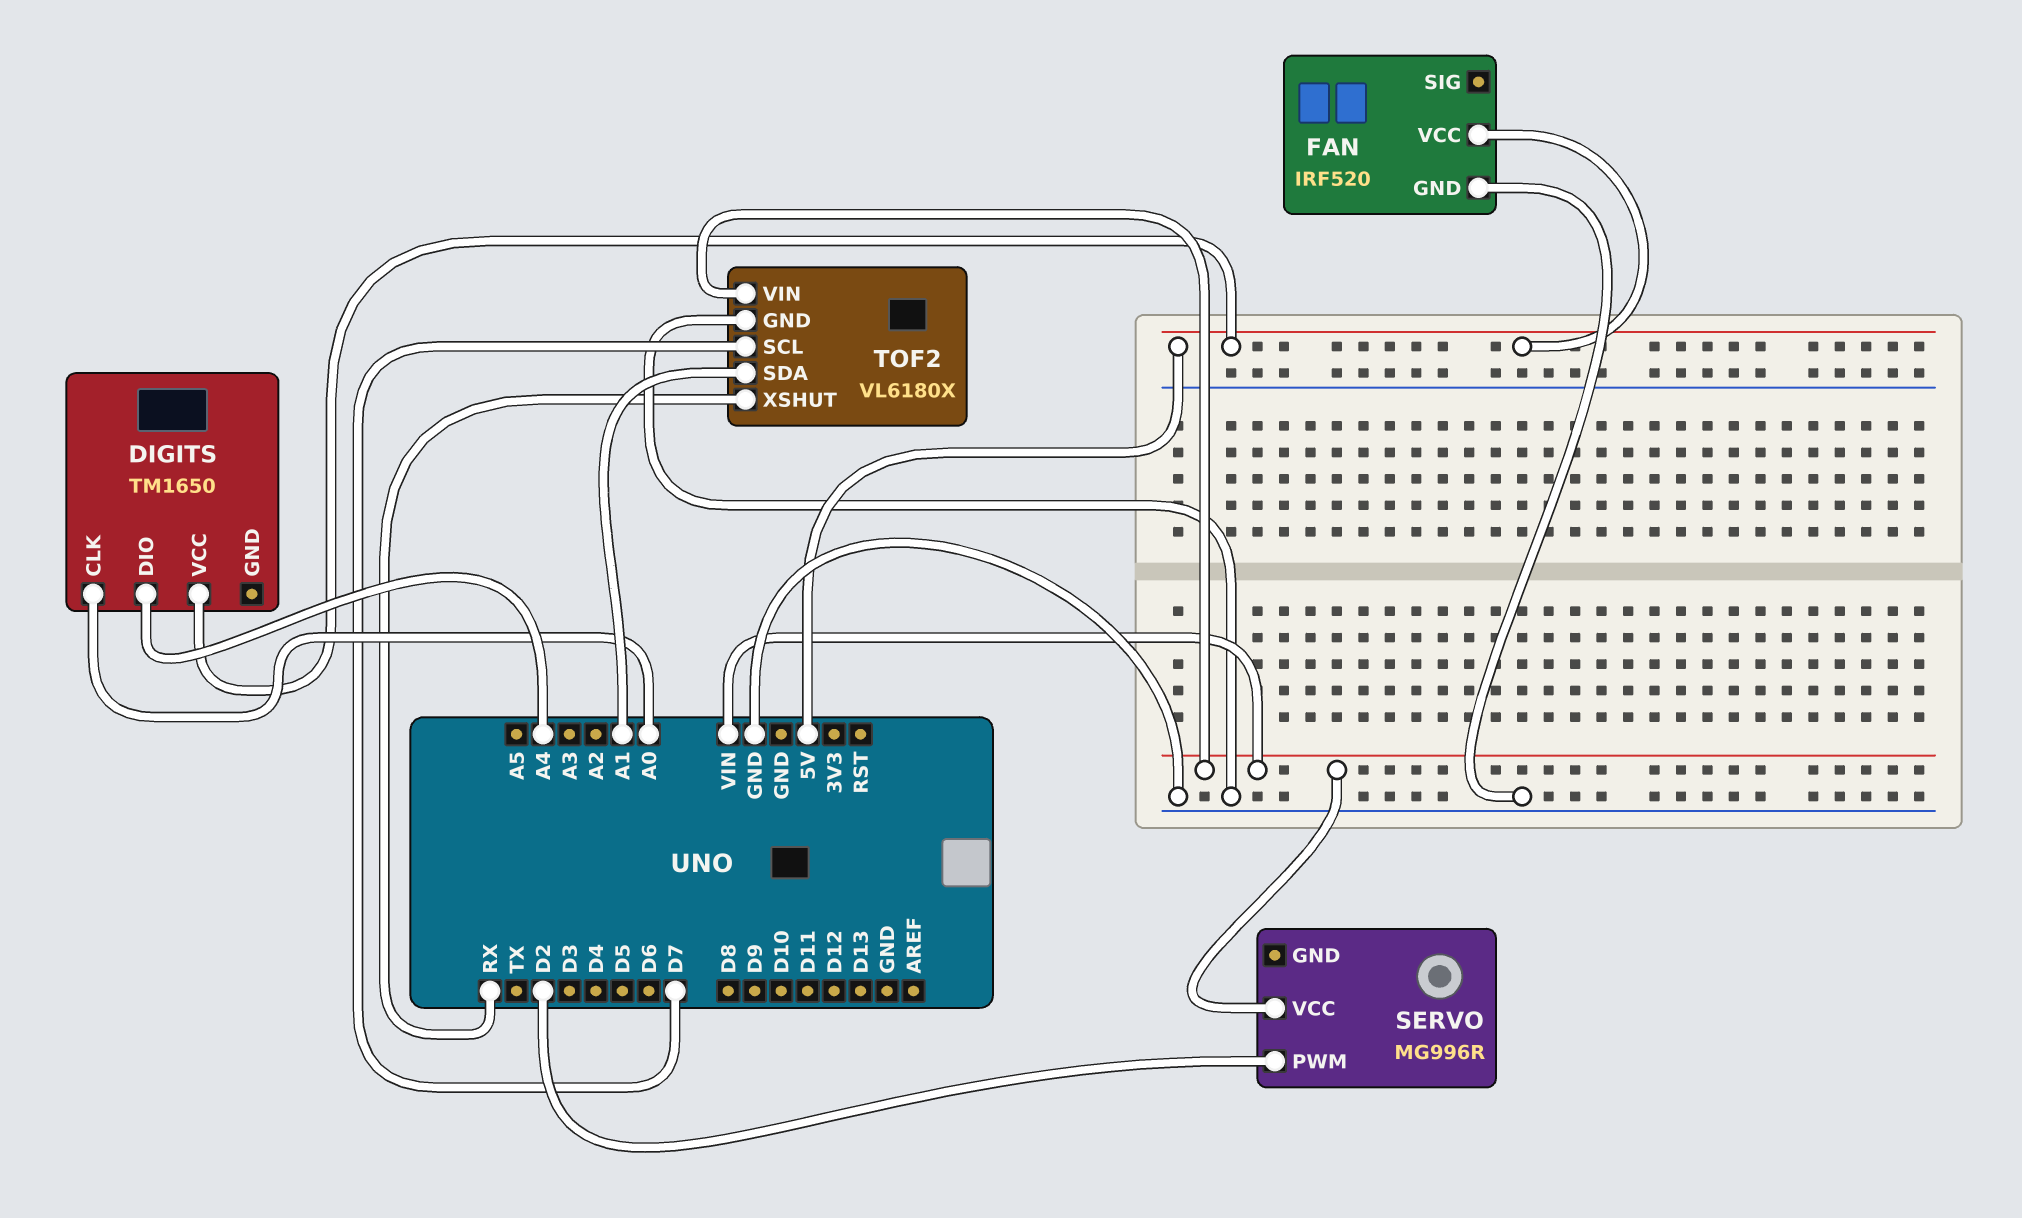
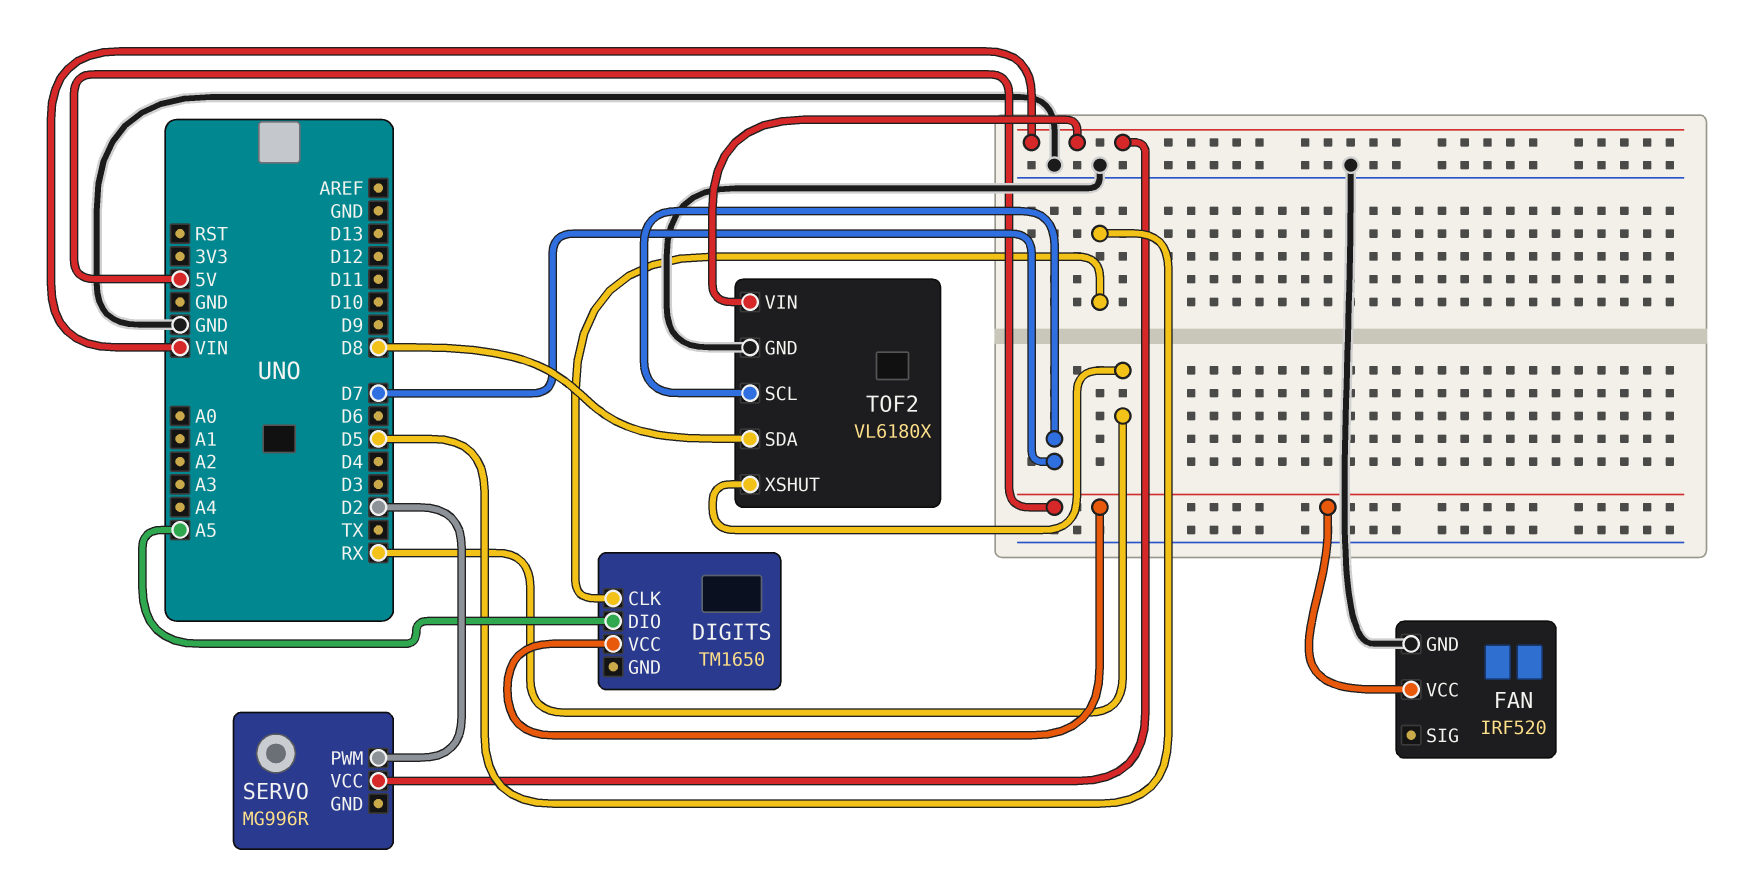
DIGITS pin CLK: A0 -> D5
DIGITS pin DIO: A4 -> A5
TOF2 pin SDA: A1 -> D8

